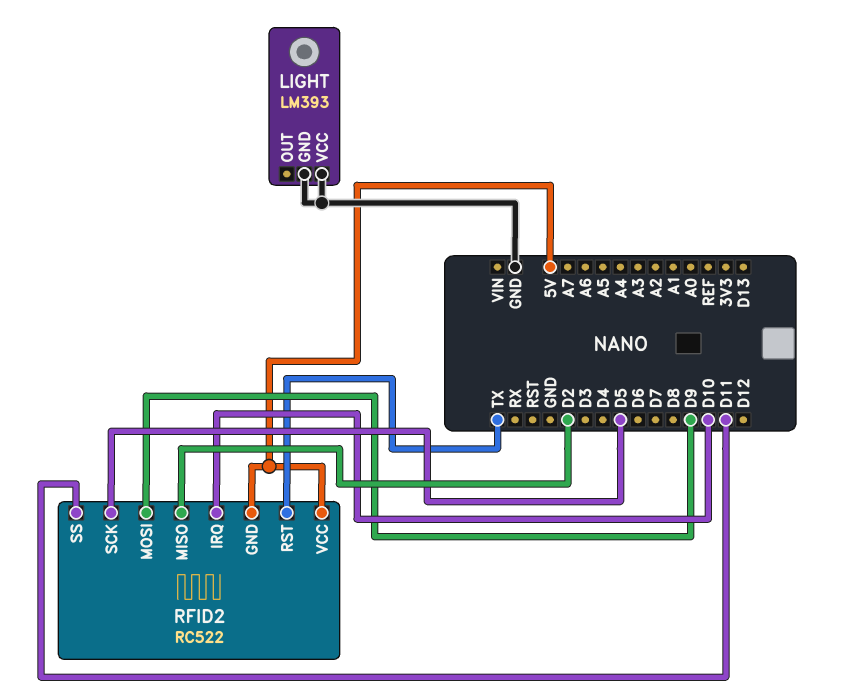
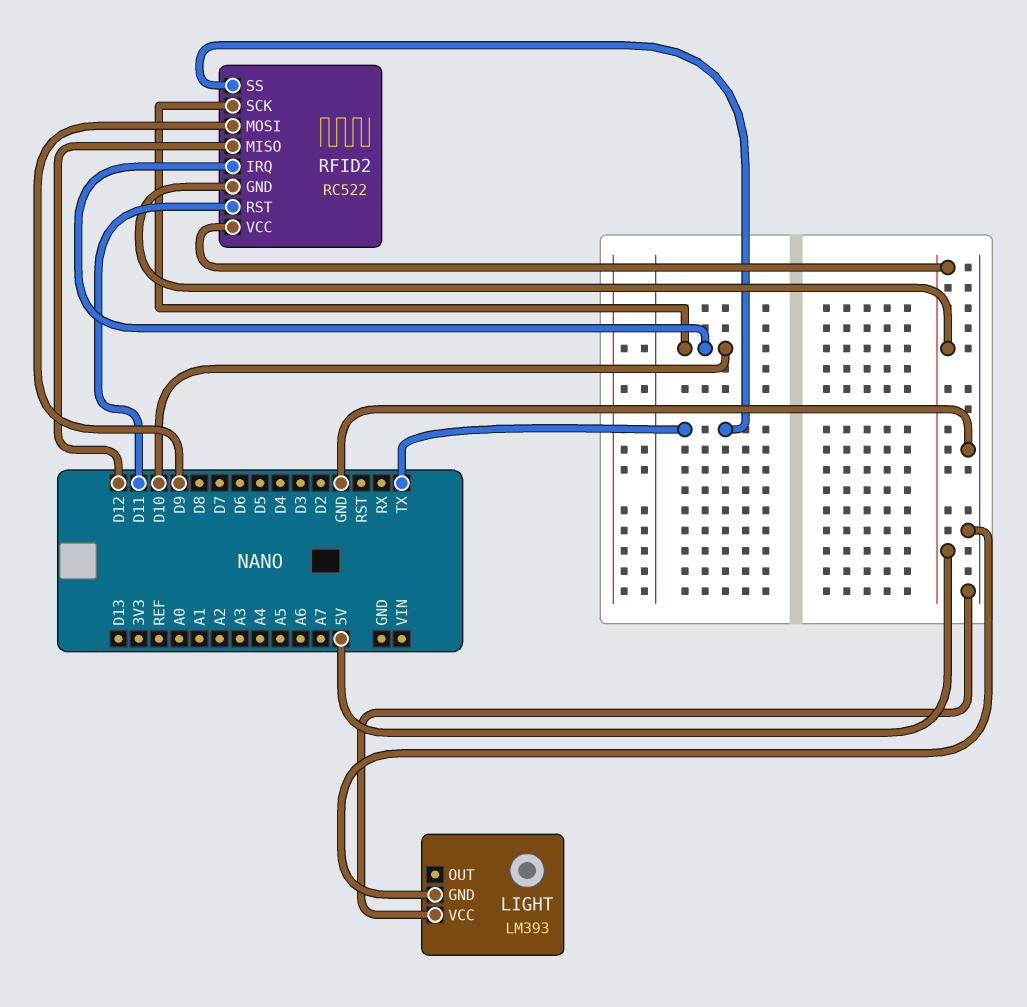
RFID2 pin MISO: D2 -> D12
RFID2 pin RST: TX -> D11
RFID2 pin SCK: D5 -> D10
RFID2 pin SS: D11 -> TX

